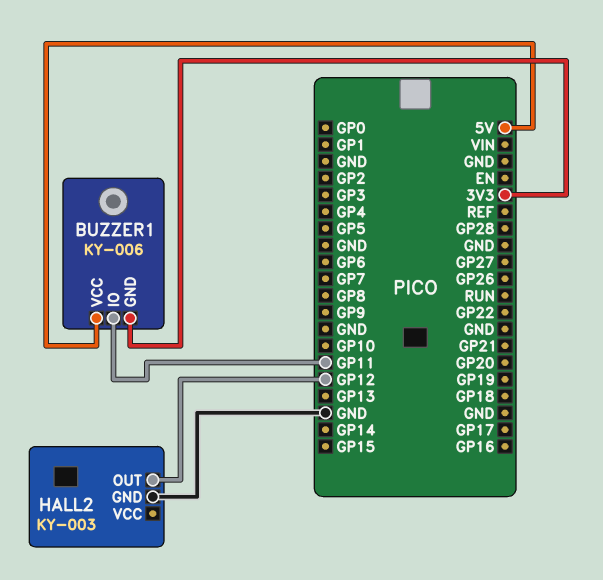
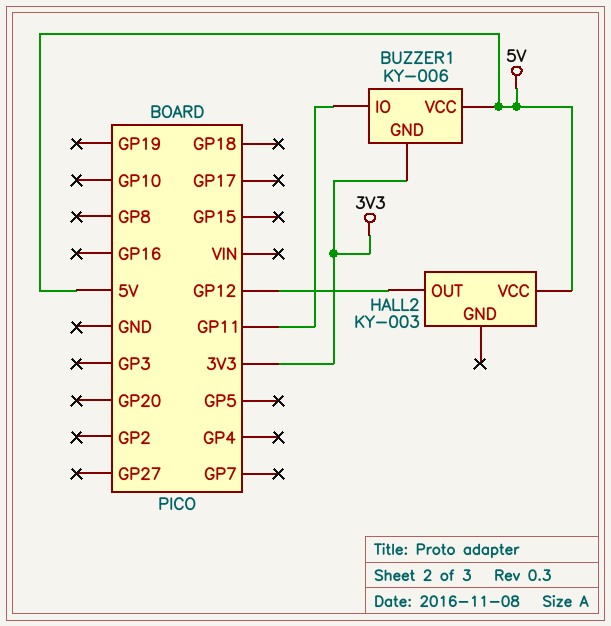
HALL2 pin GND: GND -> none
HALL2 pin VCC: none -> 5V

